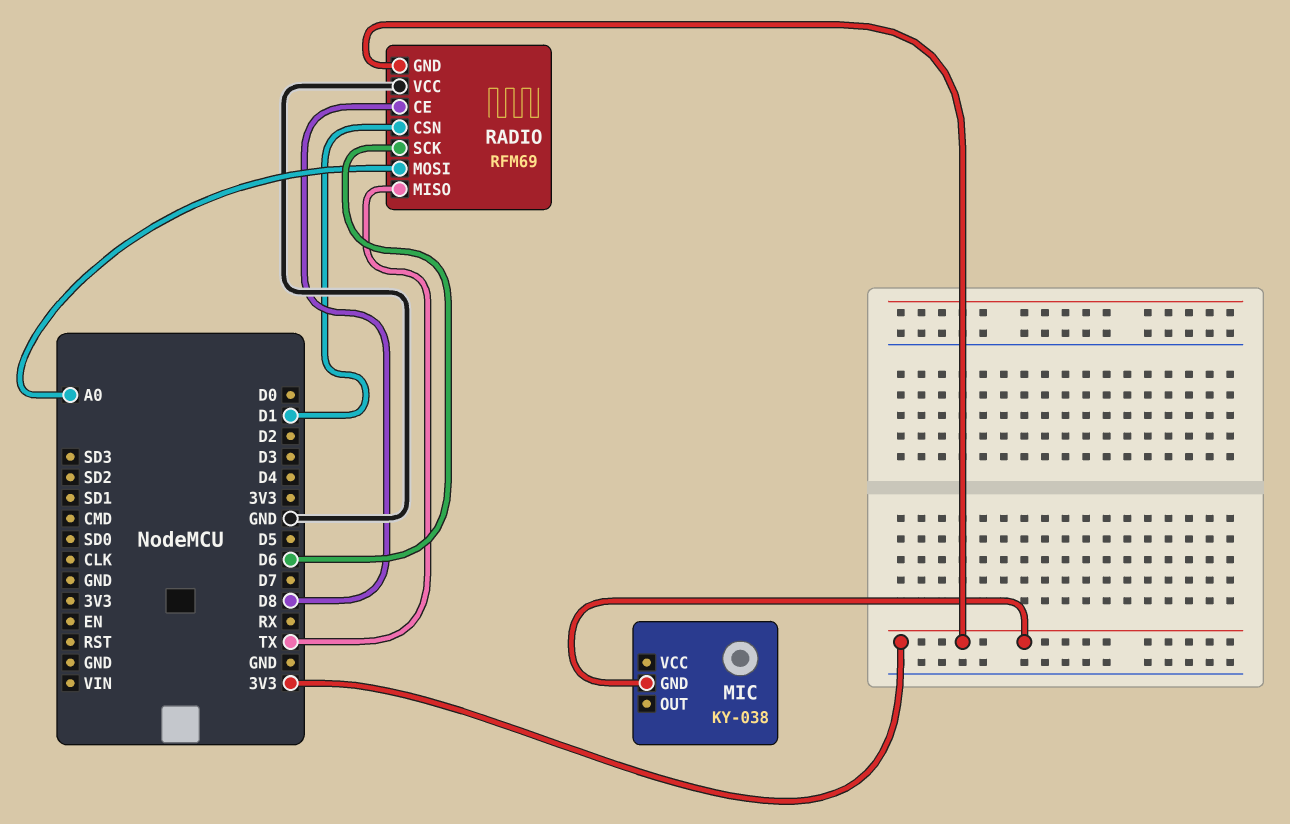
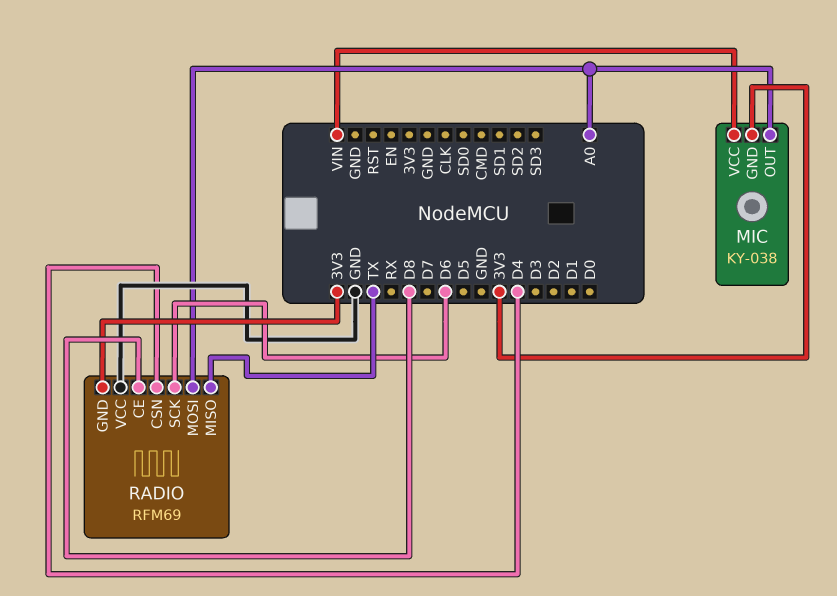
MIC pin OUT: none -> A0
MIC pin VCC: none -> VIN
RADIO pin CSN: D1 -> D4

